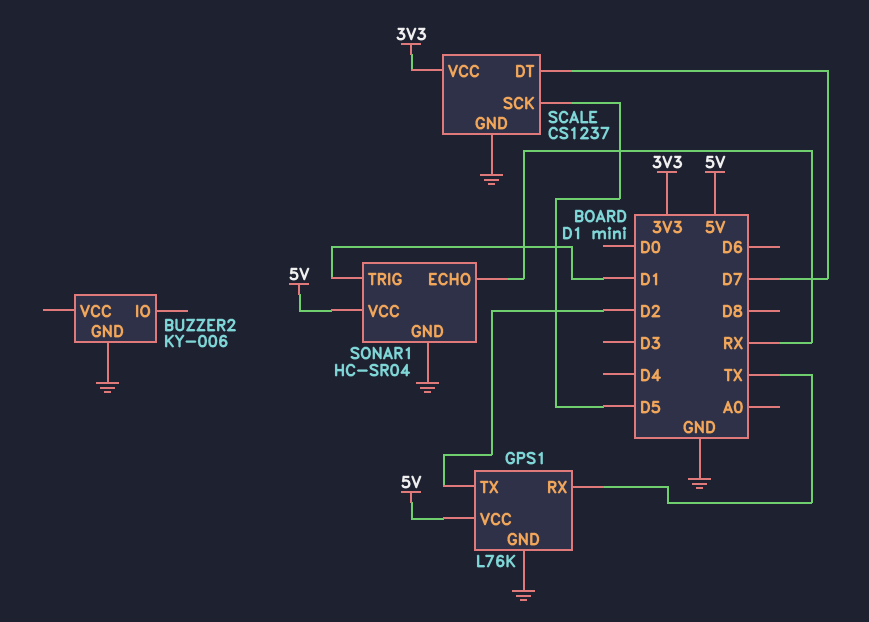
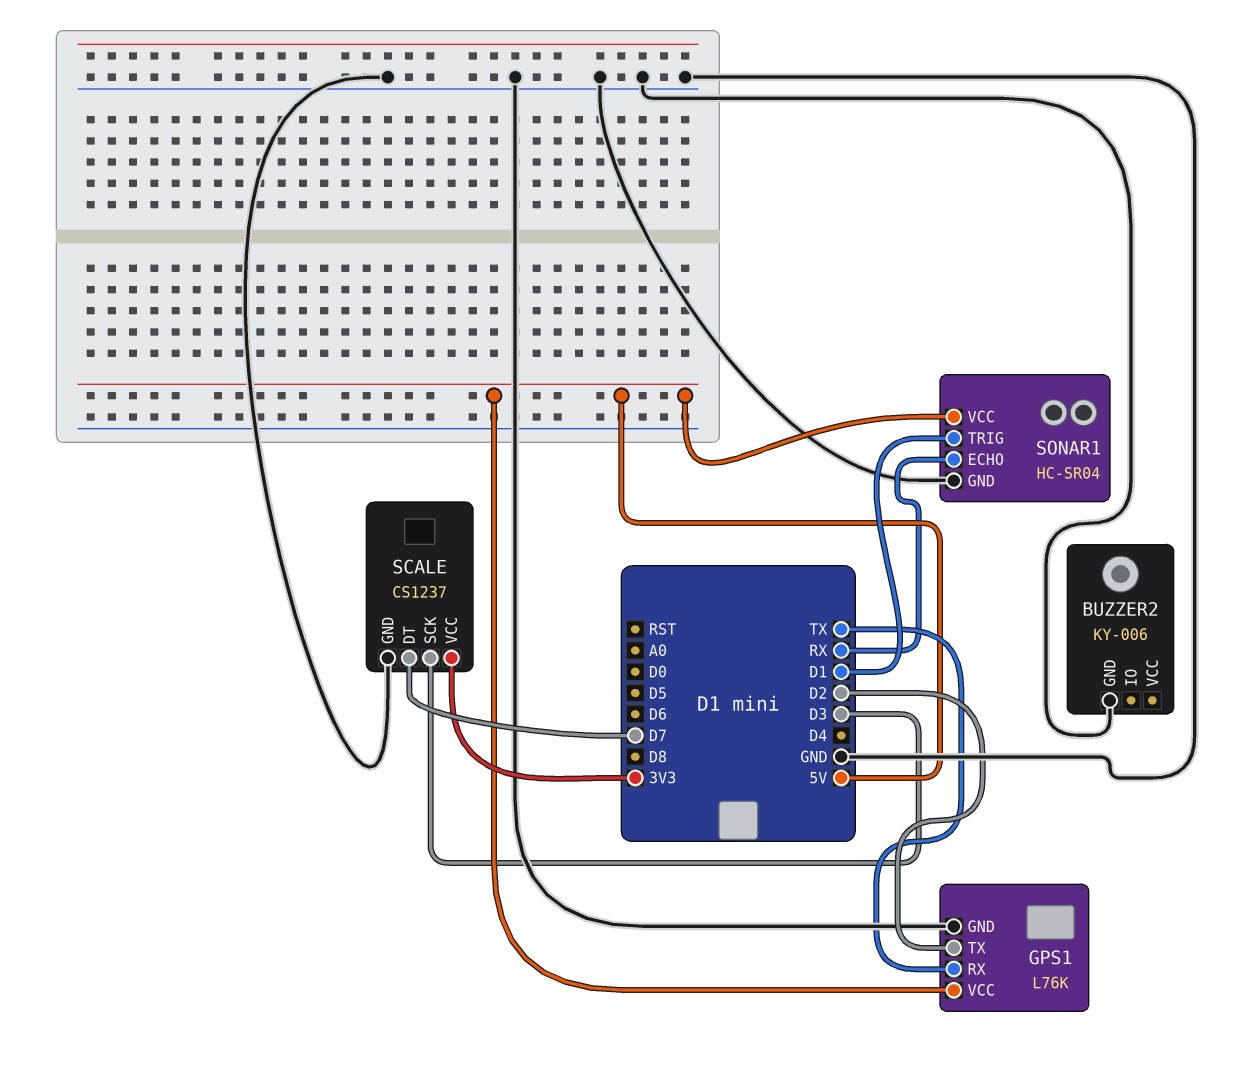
SCALE pin SCK: D5 -> D3

